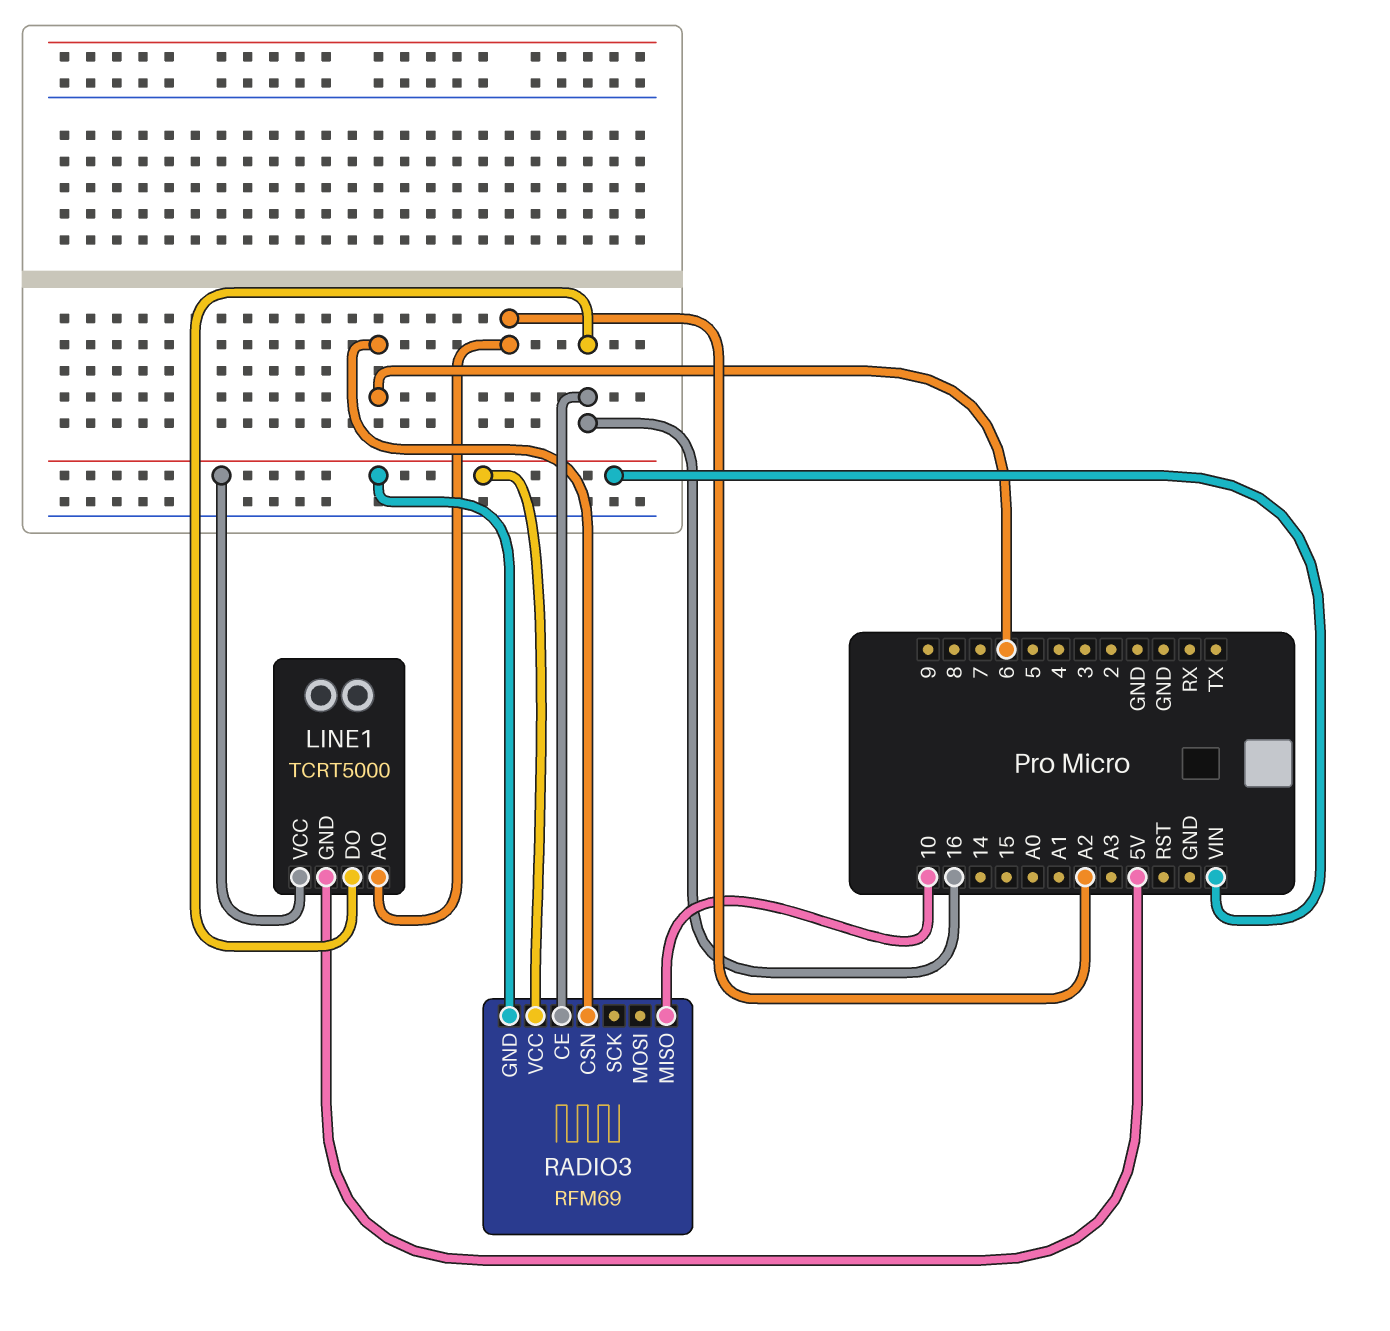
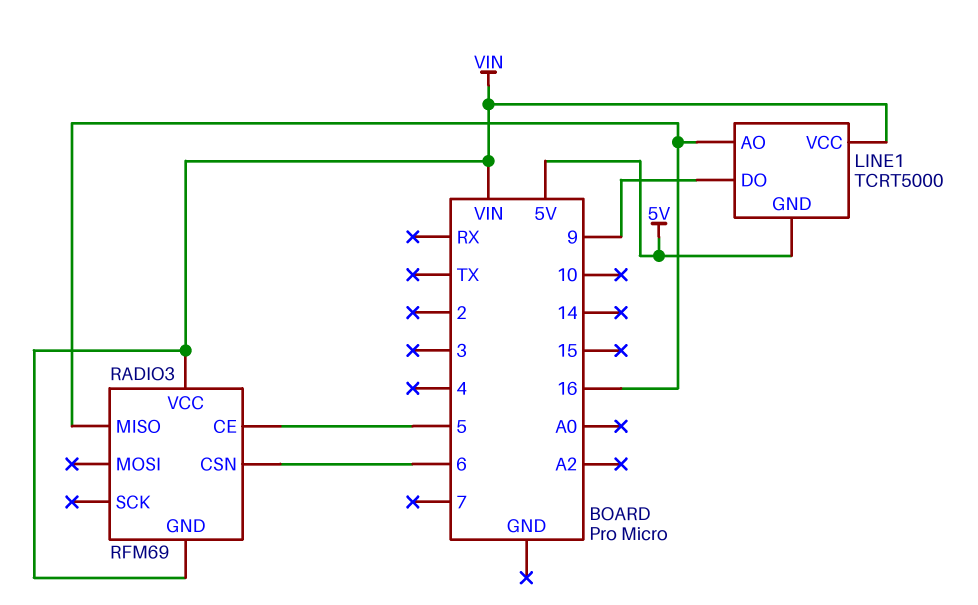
LINE1 pin AO: A2 -> 16
LINE1 pin DO: 16 -> 9
RADIO3 pin CE: 16 -> 5
RADIO3 pin MISO: 10 -> 16

